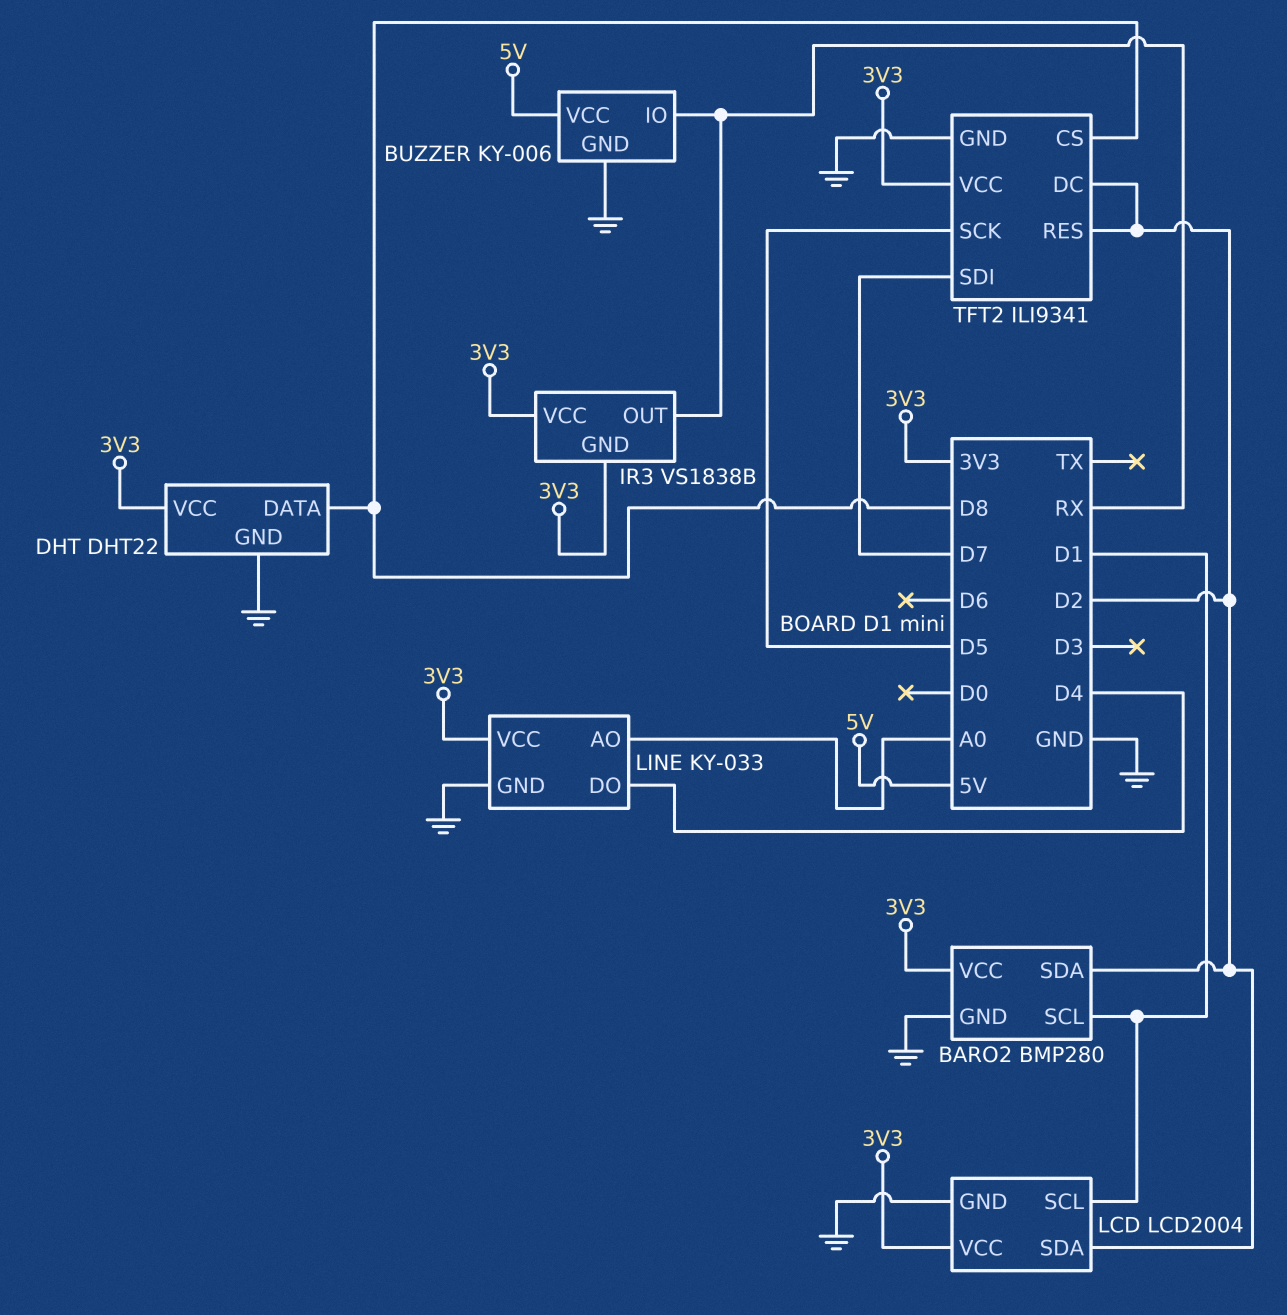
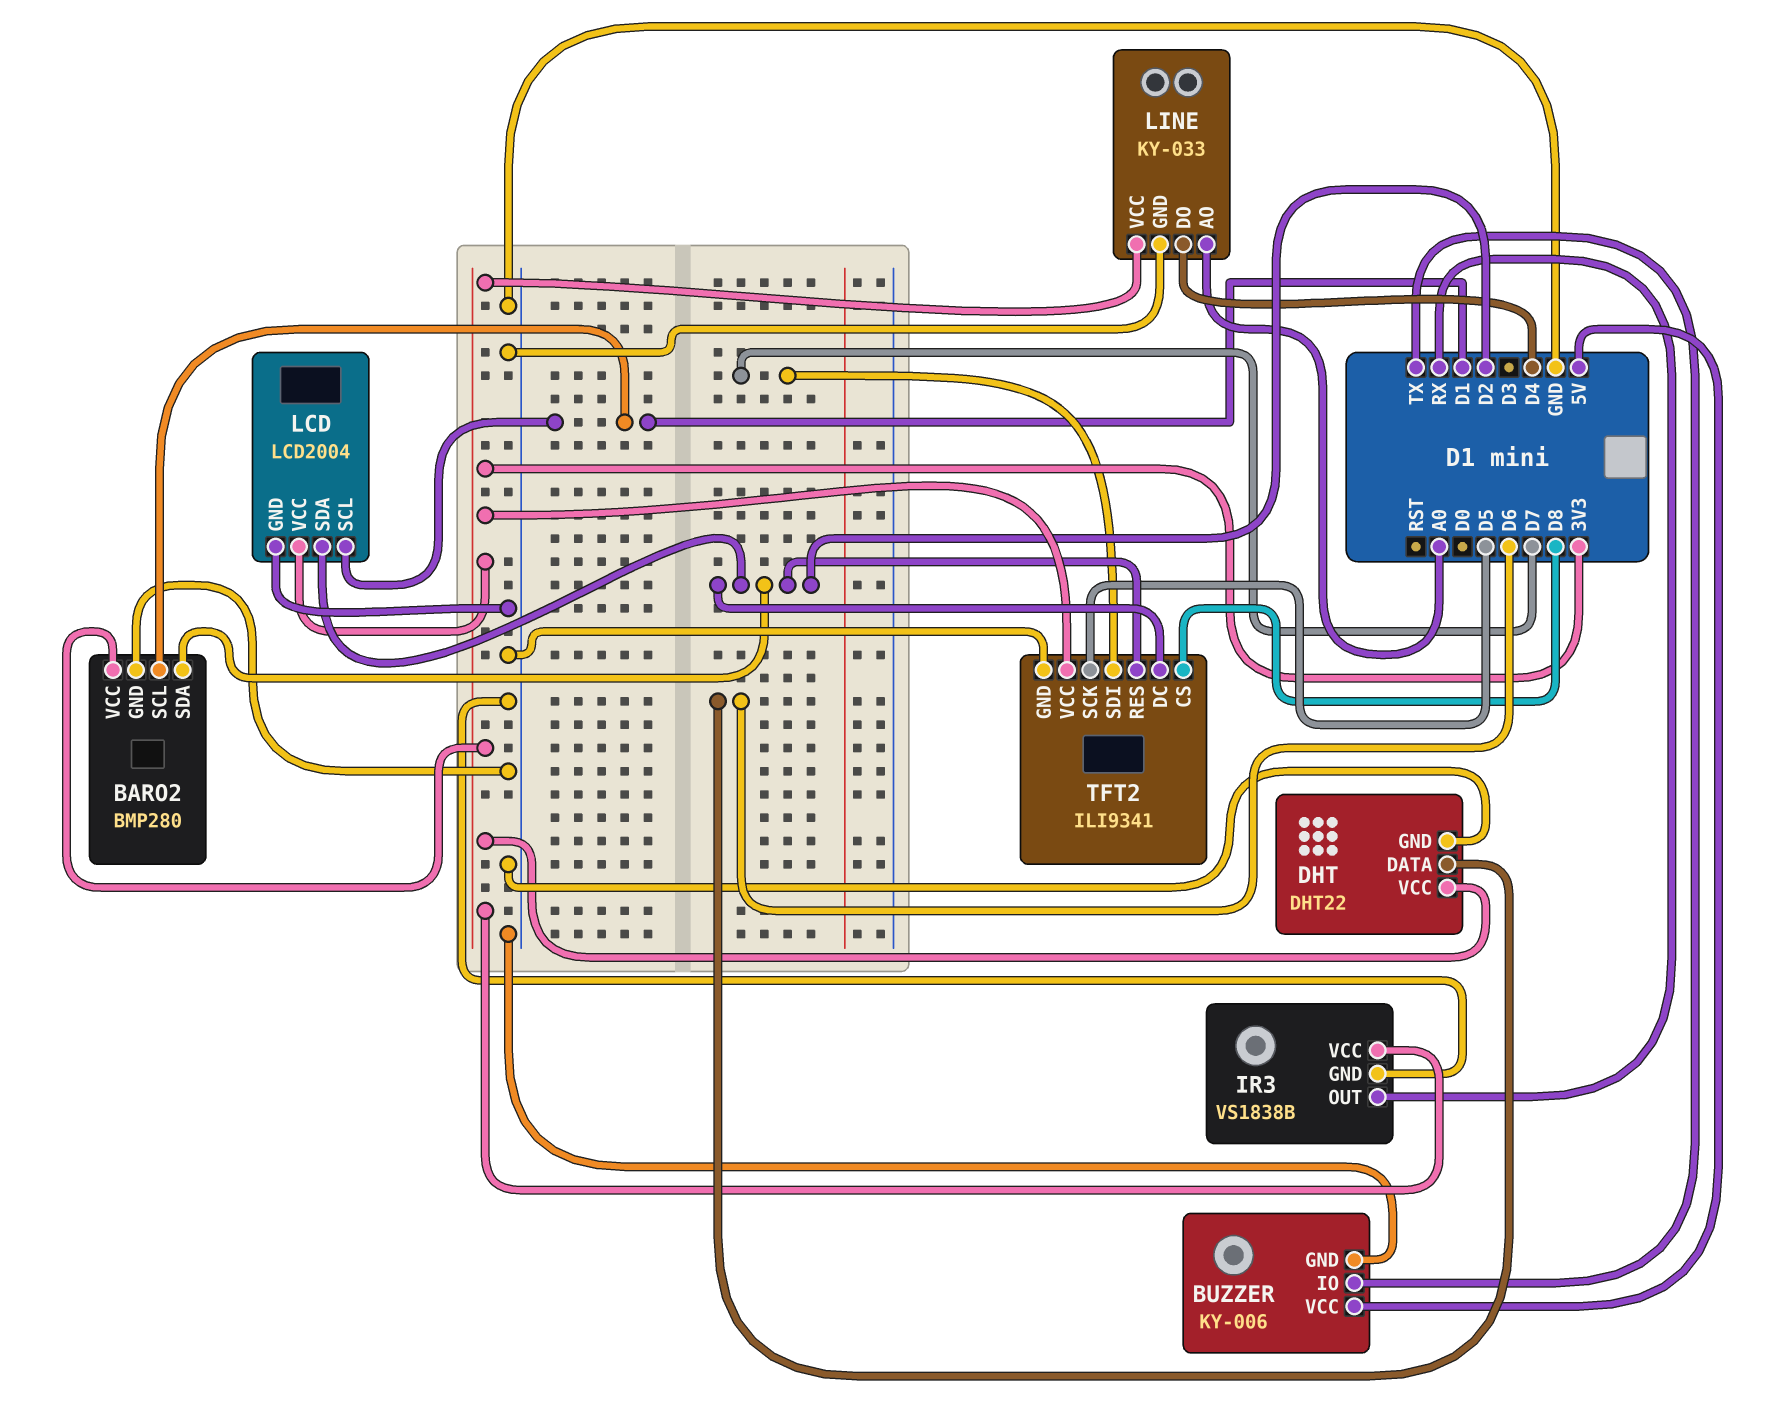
BUZZER pin IO: RX -> TX
DHT pin DATA: D8 -> D6
IR3 pin GND: 3V3 -> GND

